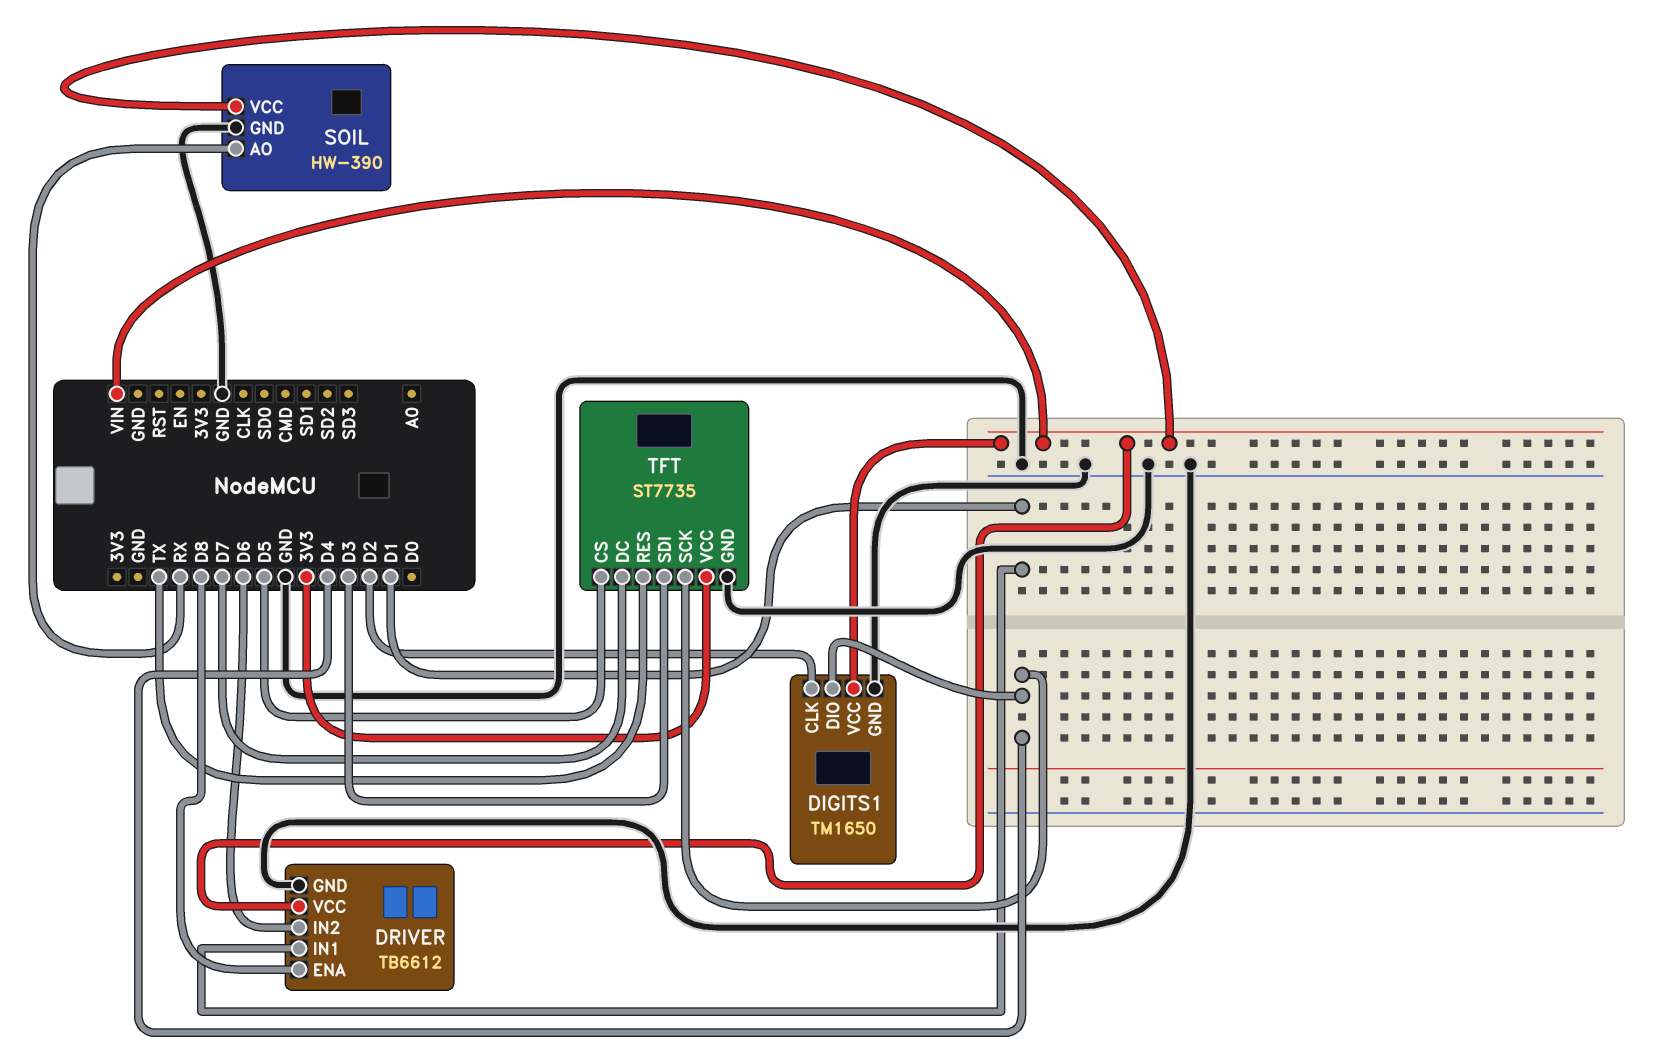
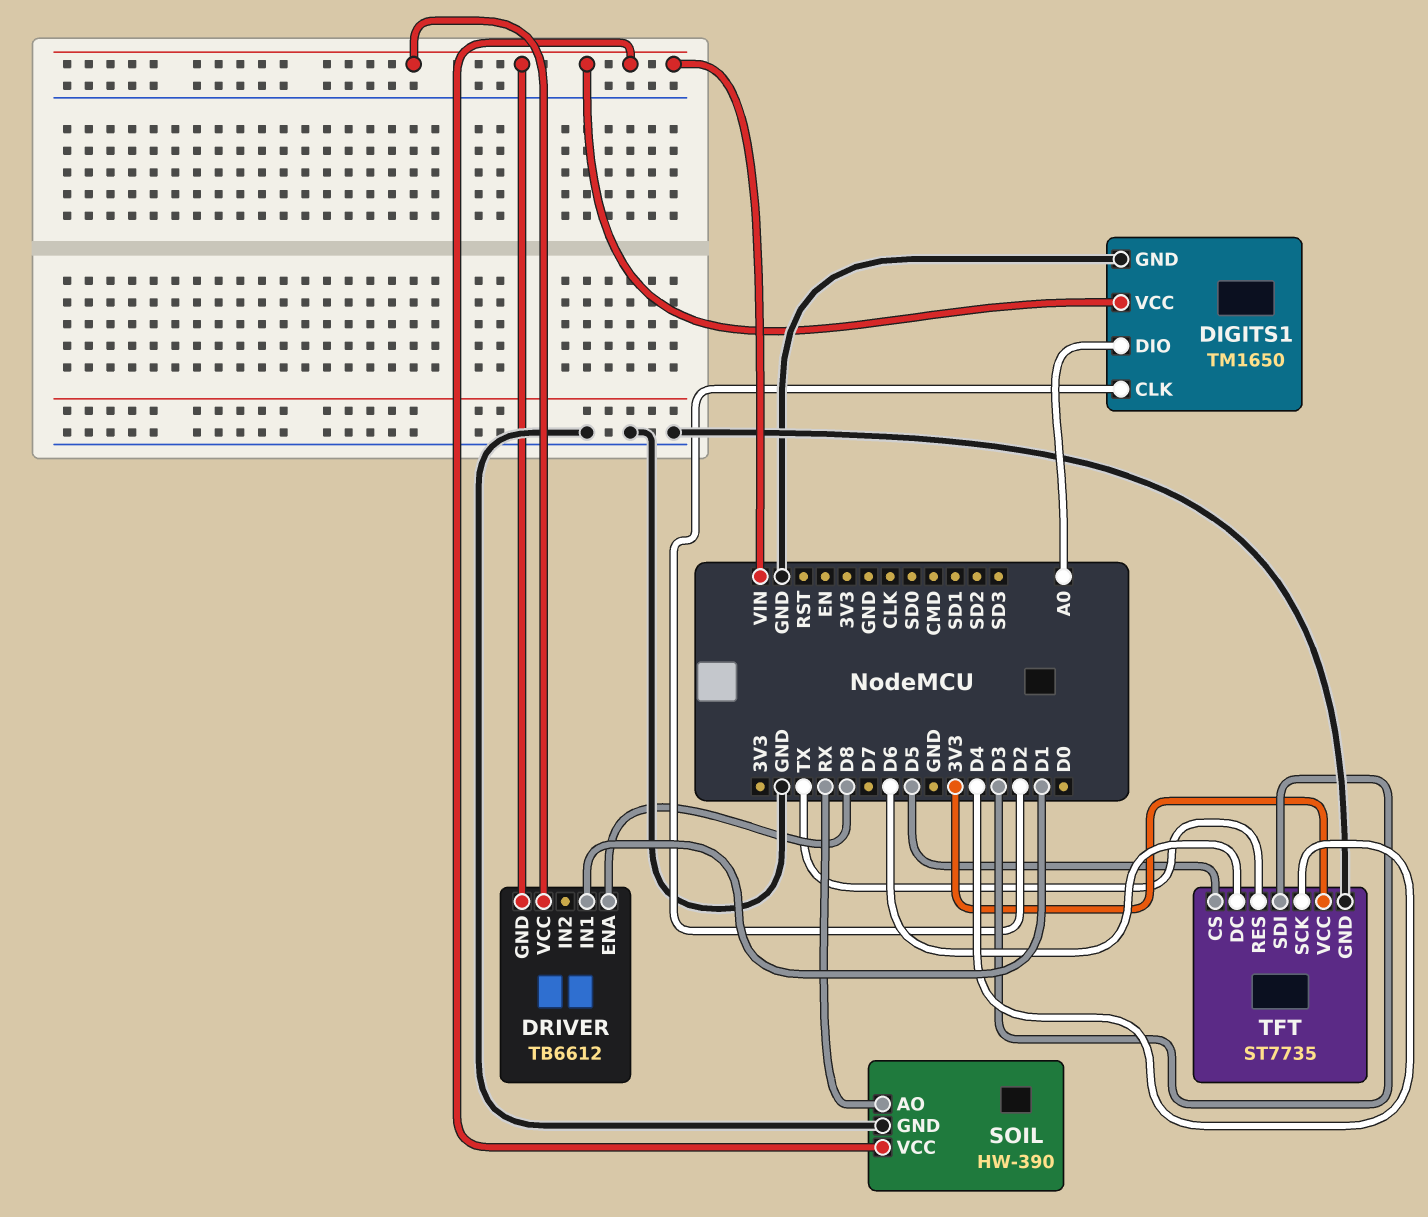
DIGITS1 pin DIO: D4 -> A0
DRIVER pin GND: GND -> VIN
DRIVER pin IN2: D6 -> none
TFT pin DC: D7 -> D6

